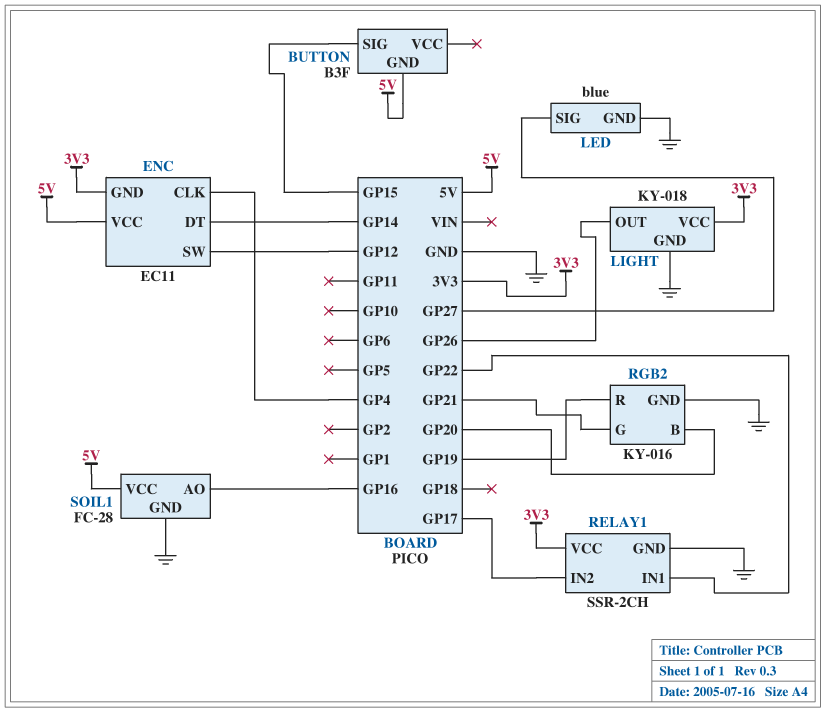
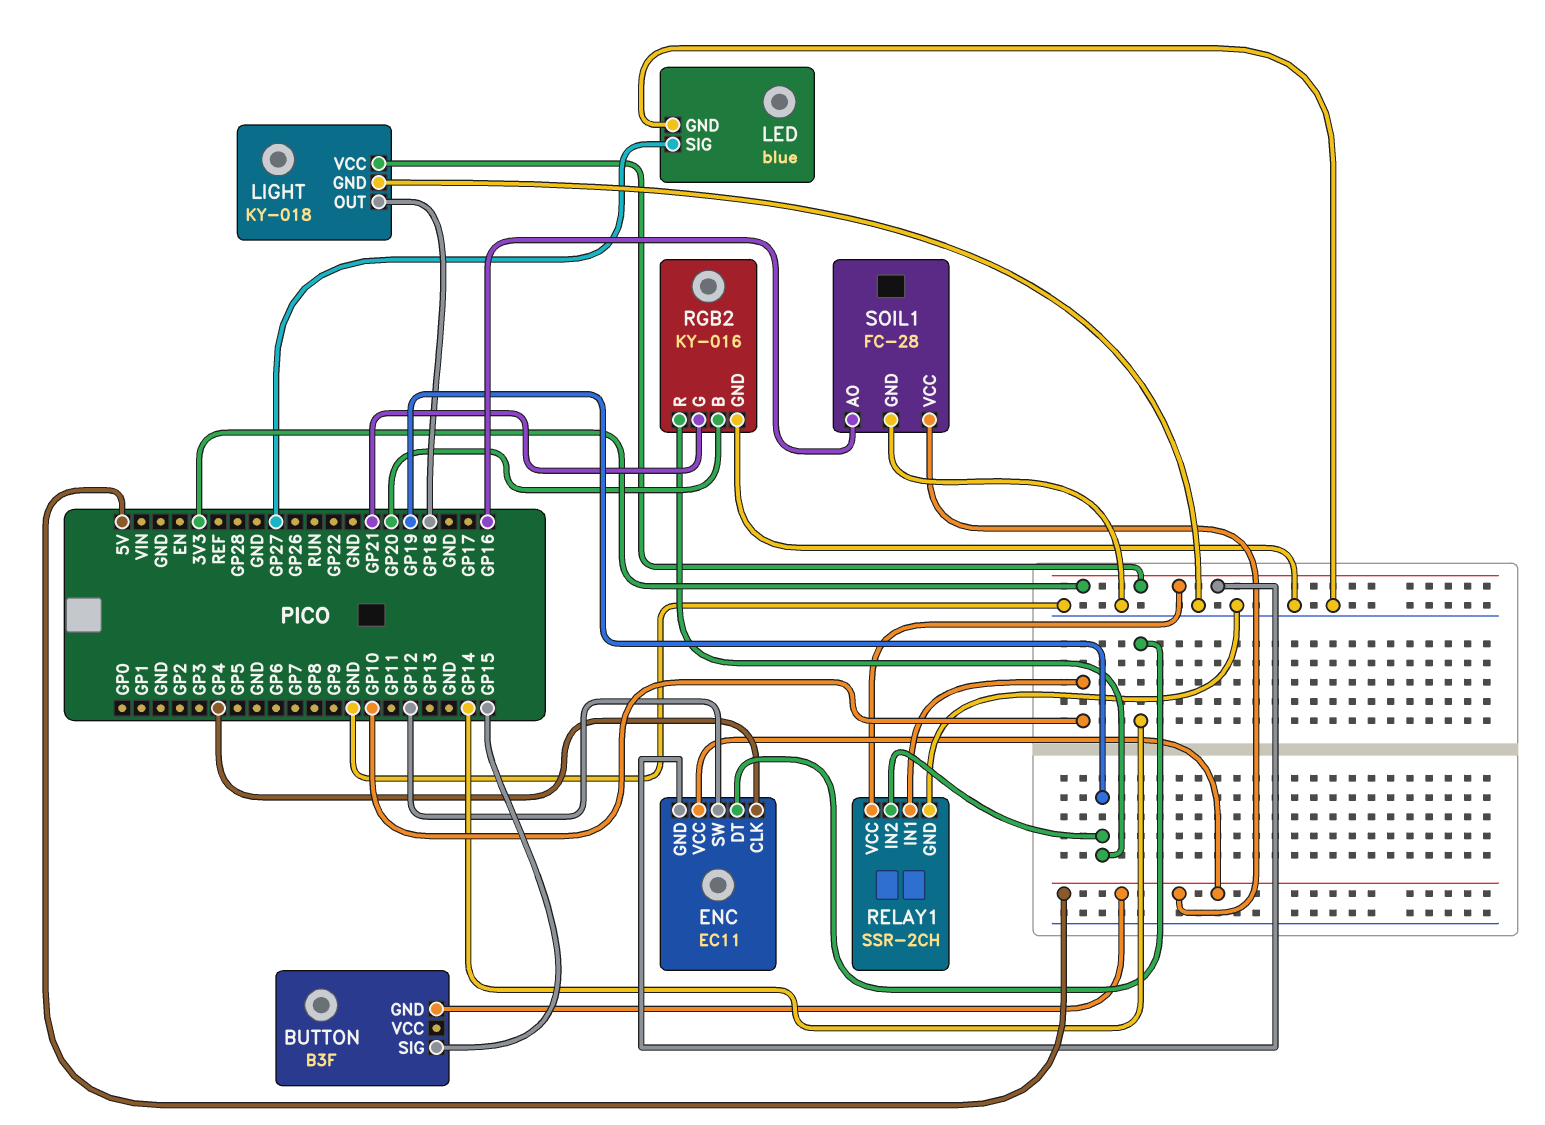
LIGHT pin OUT: GP26 -> GP18
RELAY1 pin IN1: GP22 -> GP10
RELAY1 pin IN2: GP17 -> GP19

